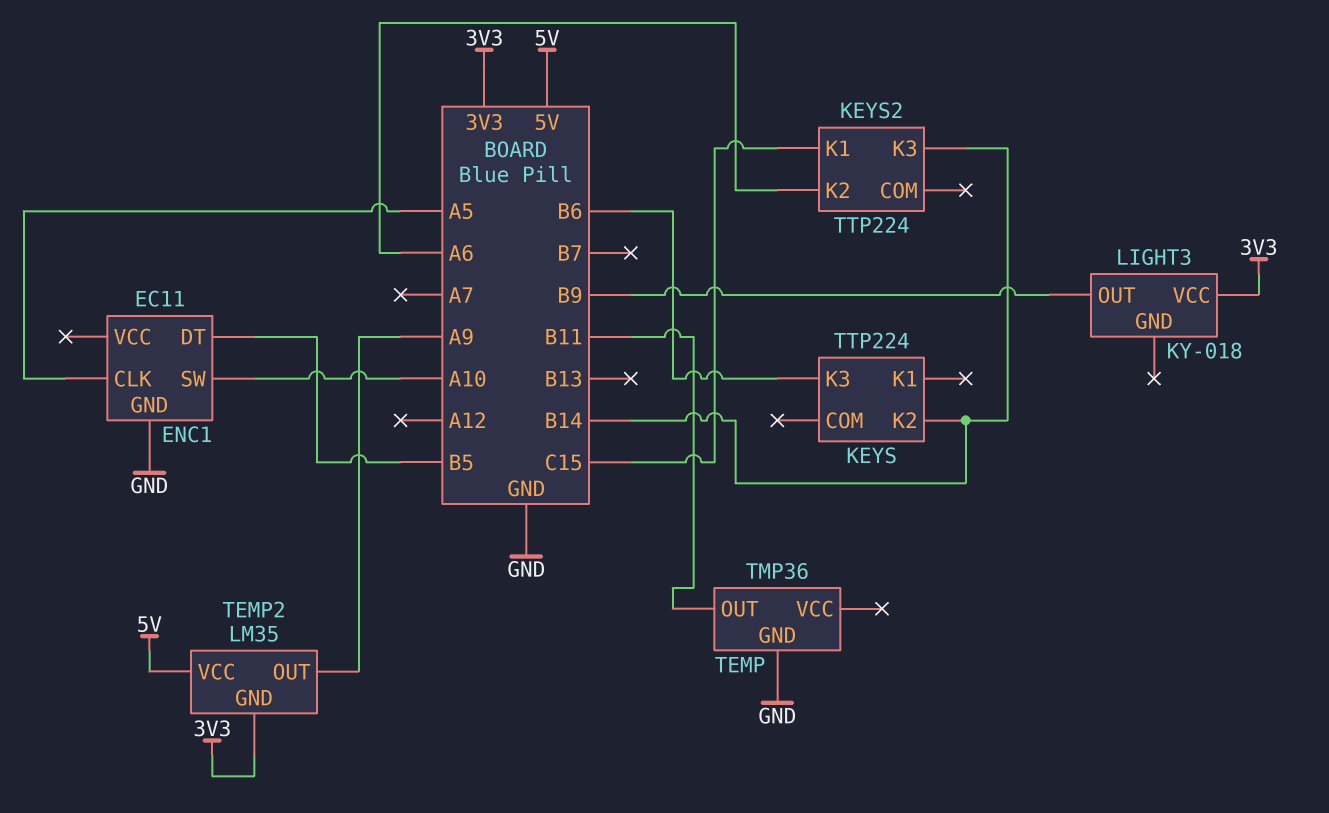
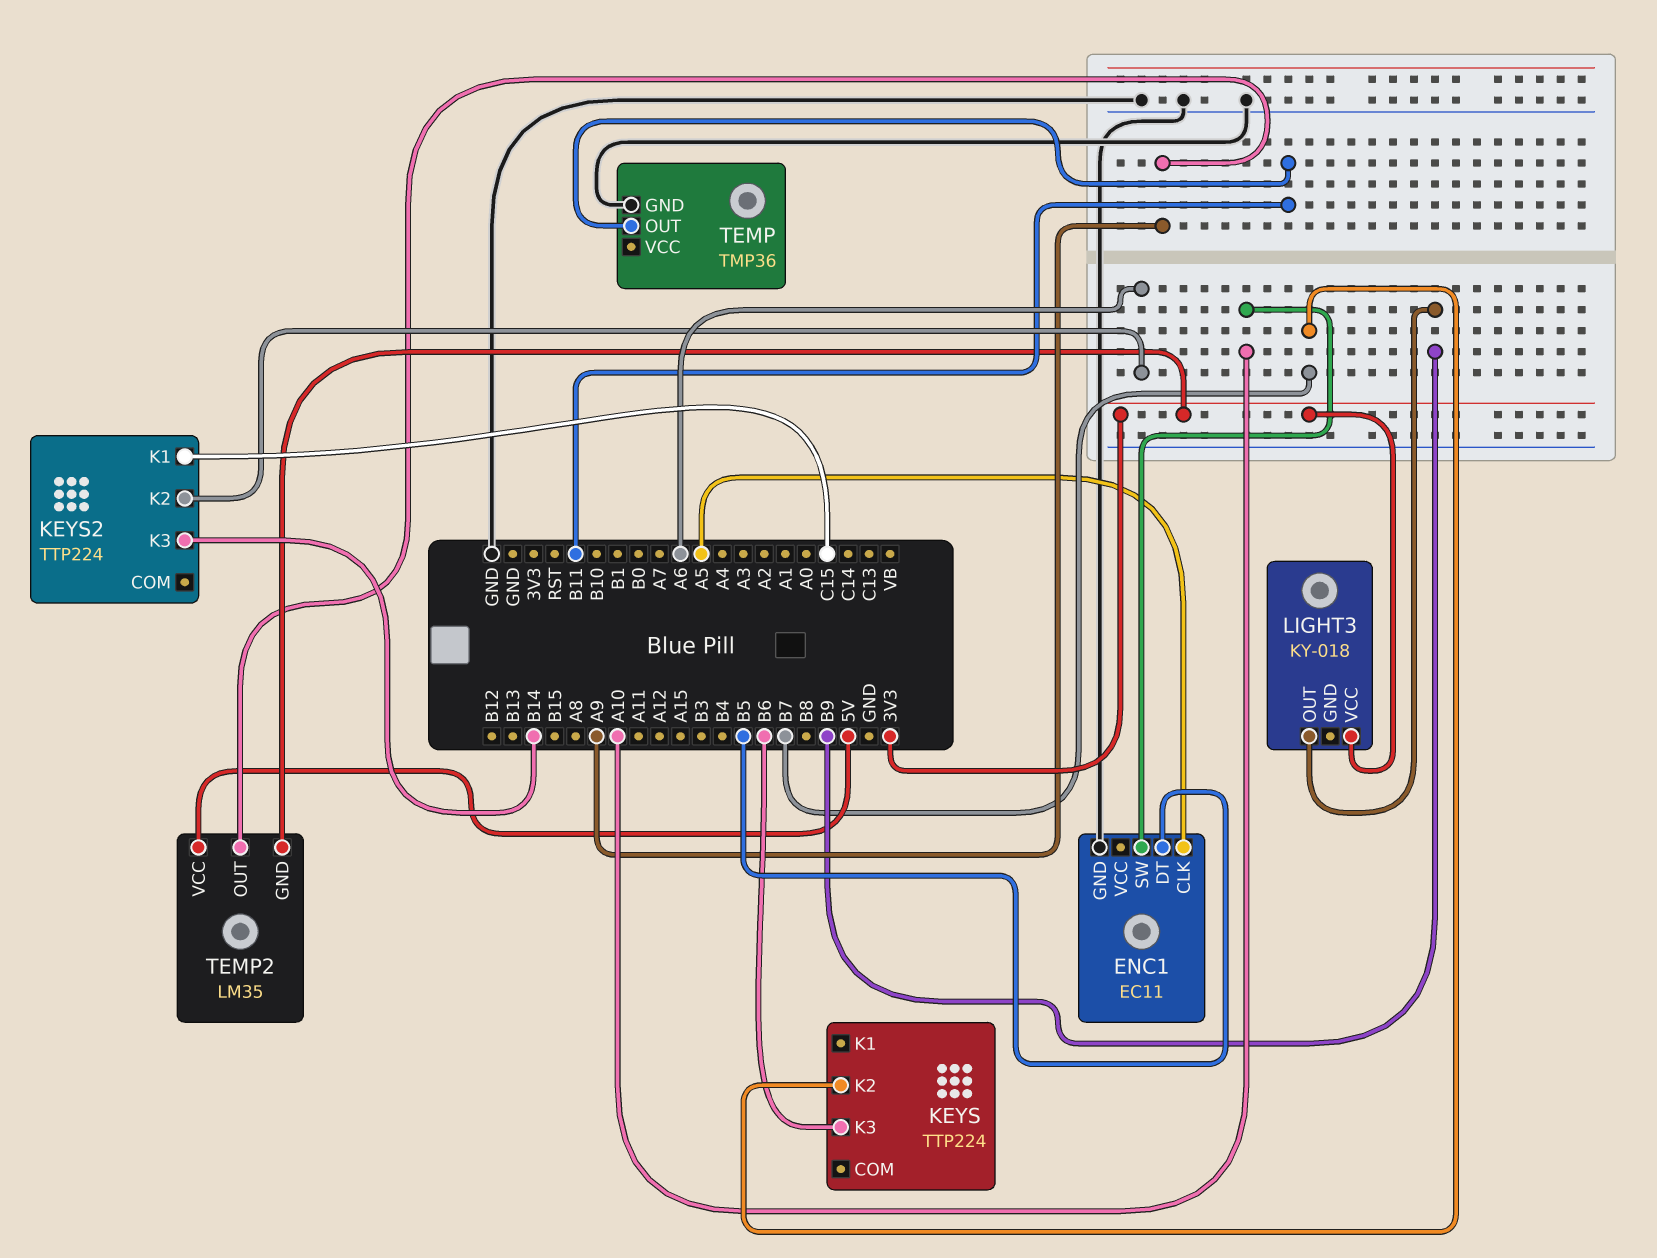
KEYS pin K2: B14 -> B7

